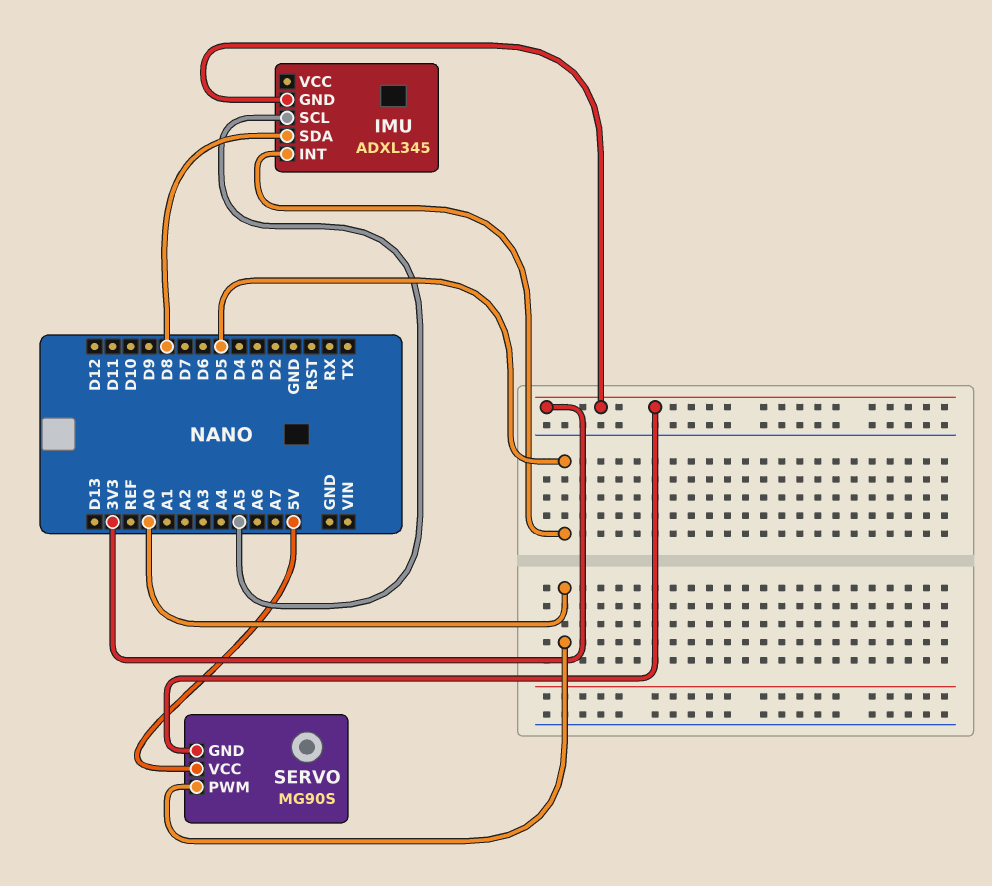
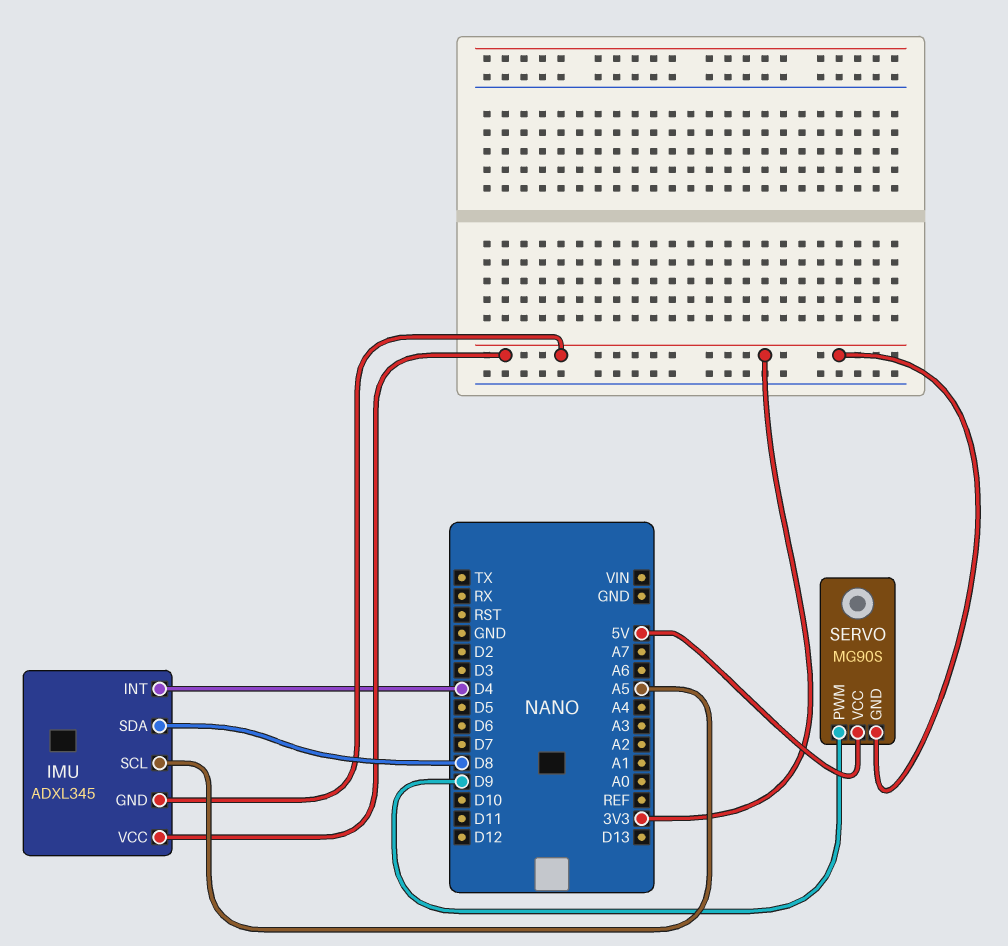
IMU pin INT: D5 -> D4
IMU pin VCC: none -> 3V3
SERVO pin PWM: A0 -> D9

